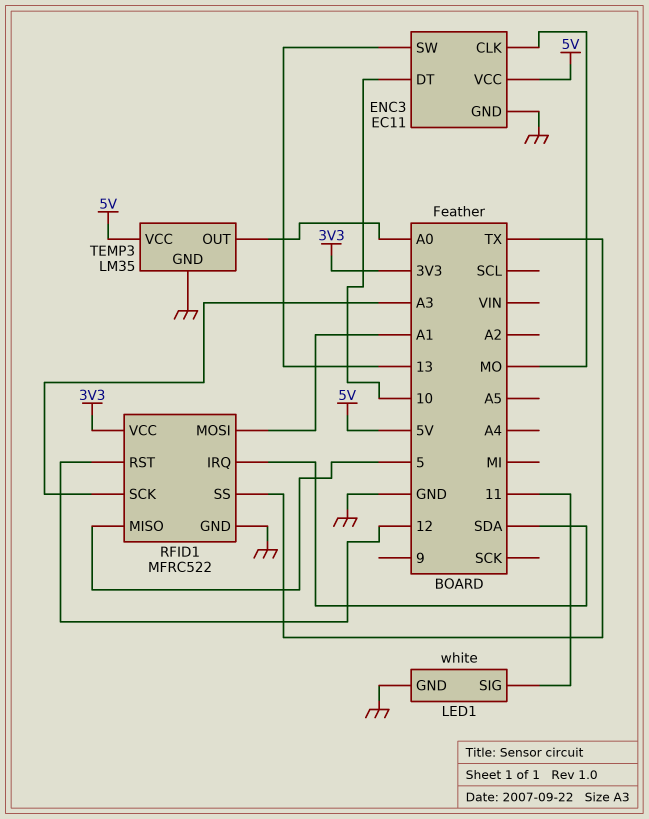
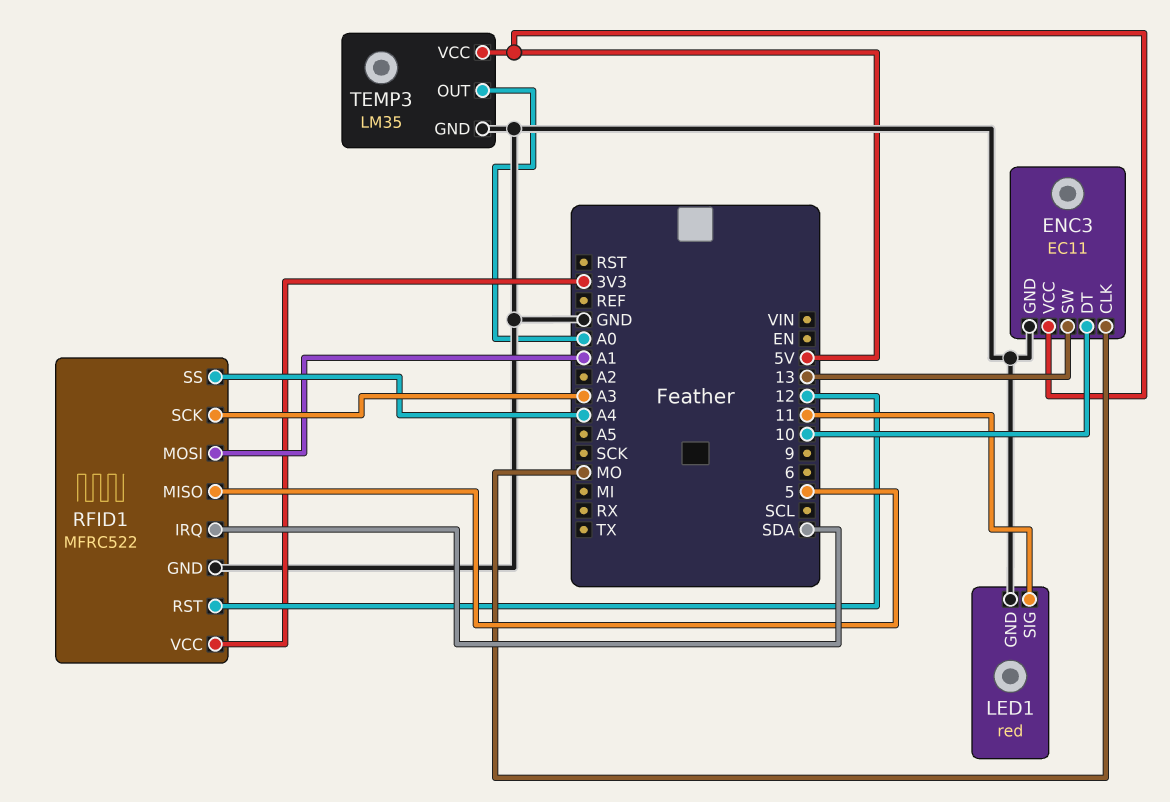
LED1: white -> red
RFID1 pin SS: TX -> A4

